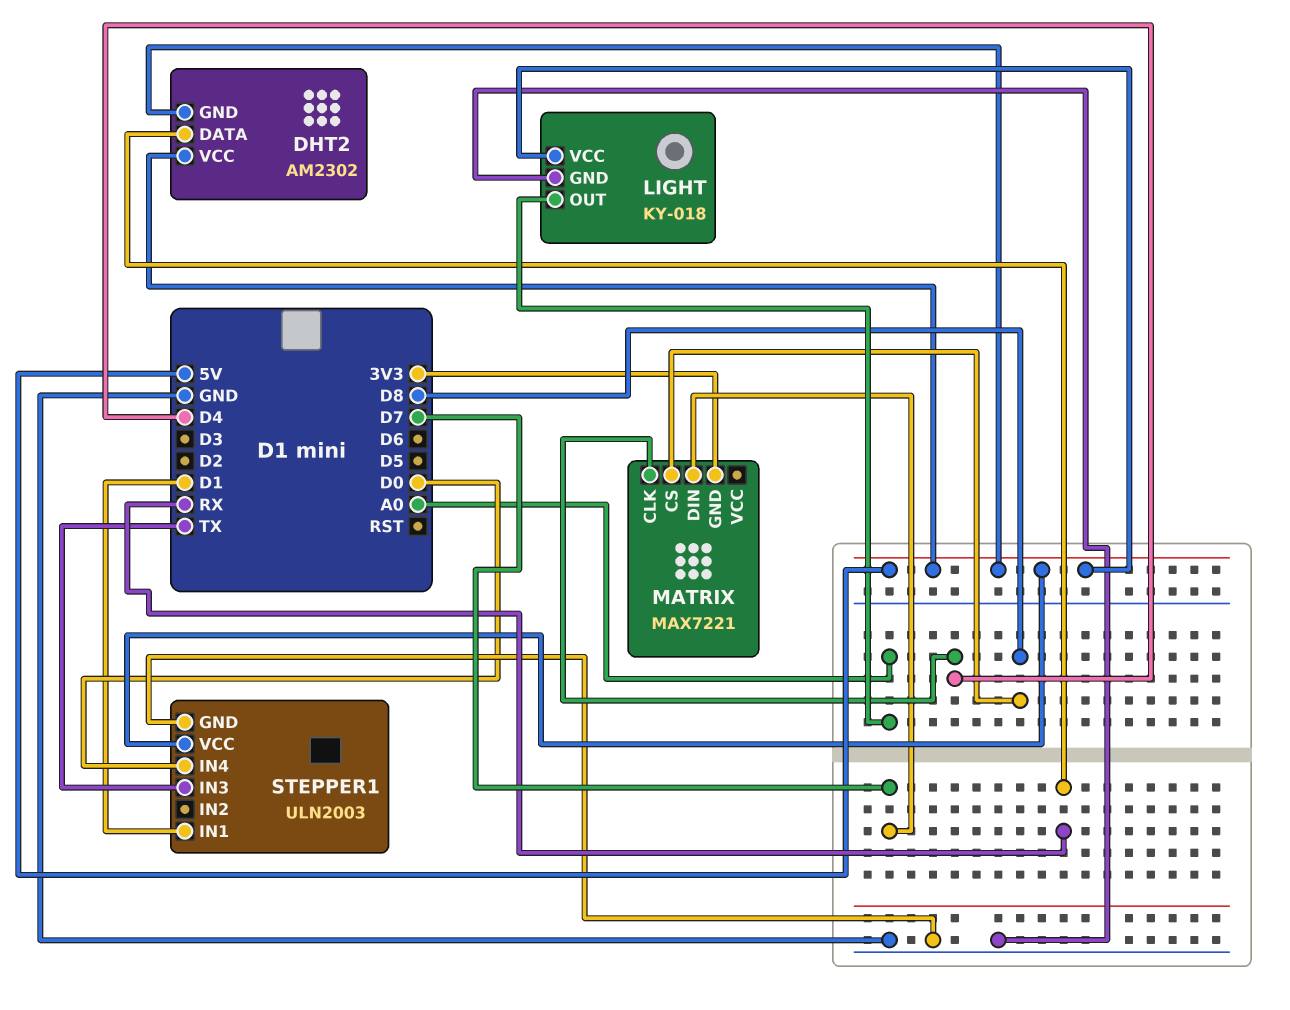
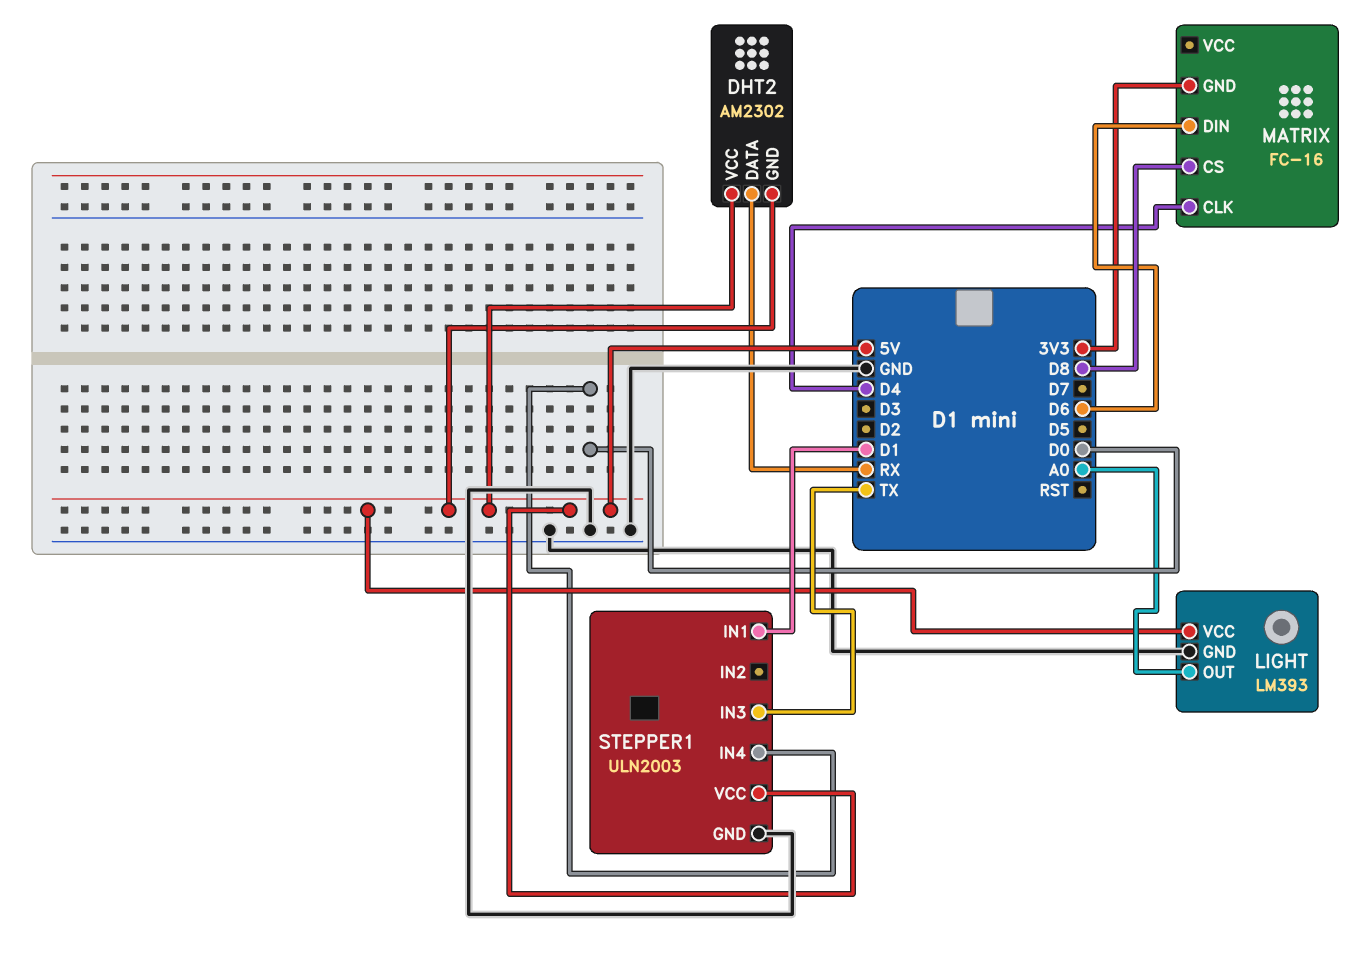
LIGHT: KY-018 -> LM393
MATRIX: MAX7221 -> FC-16
MATRIX pin DIN: D7 -> D6

